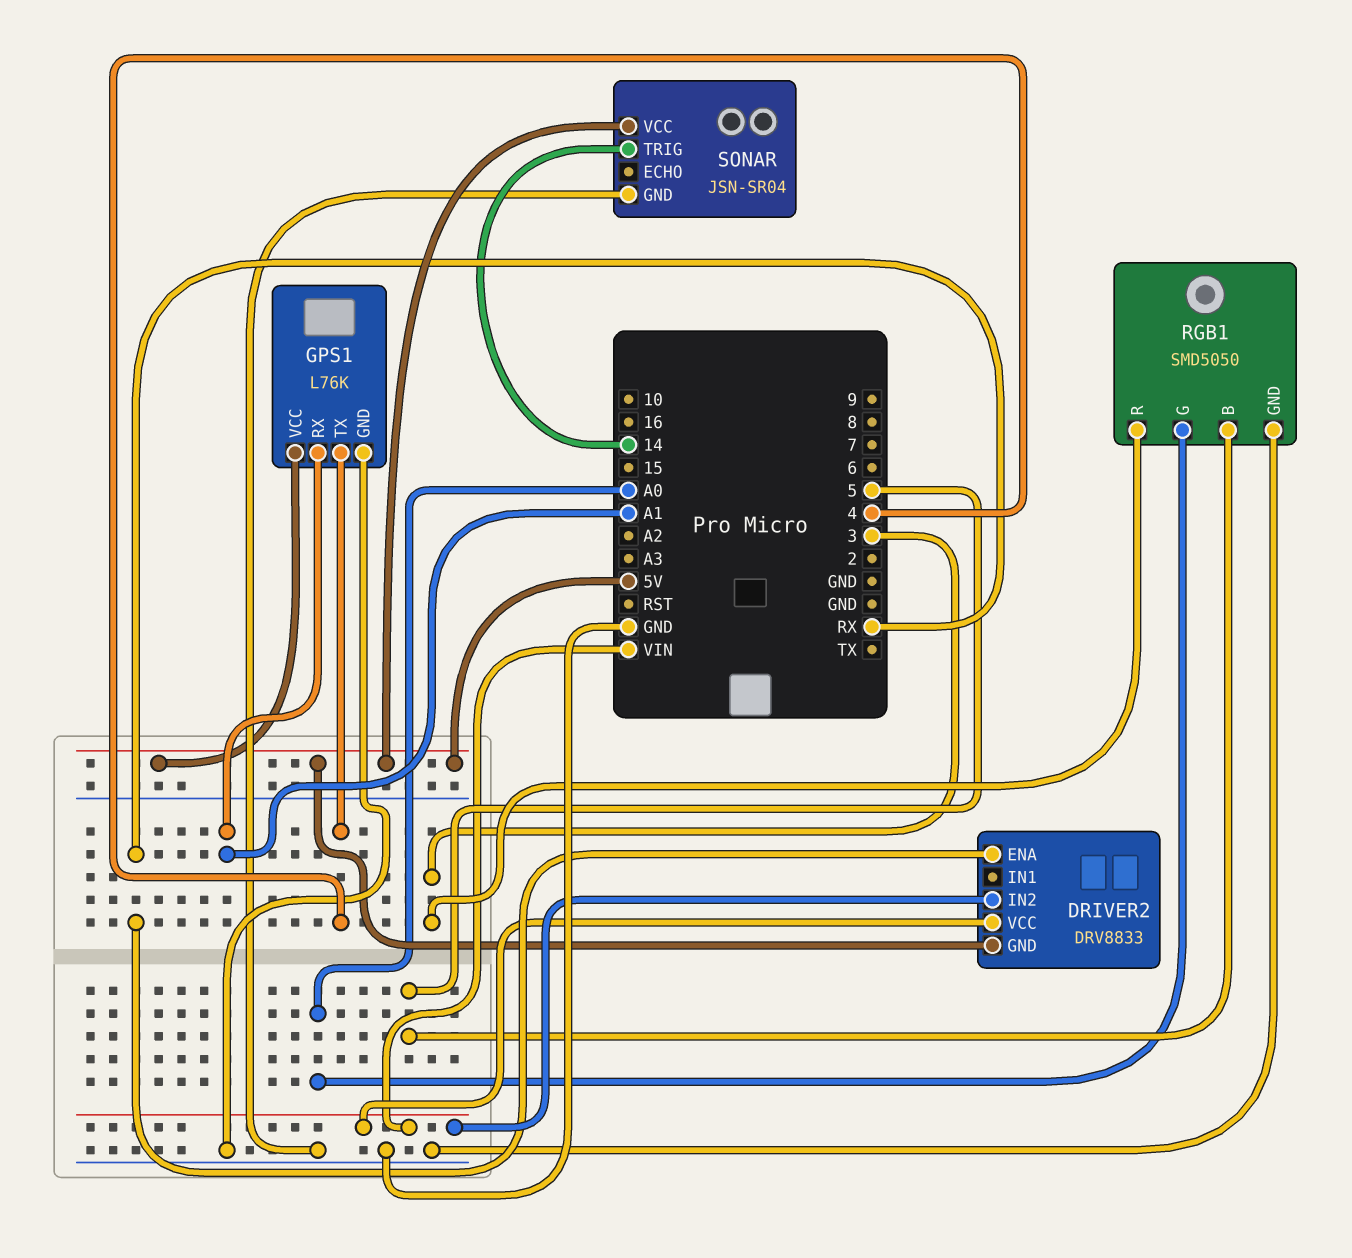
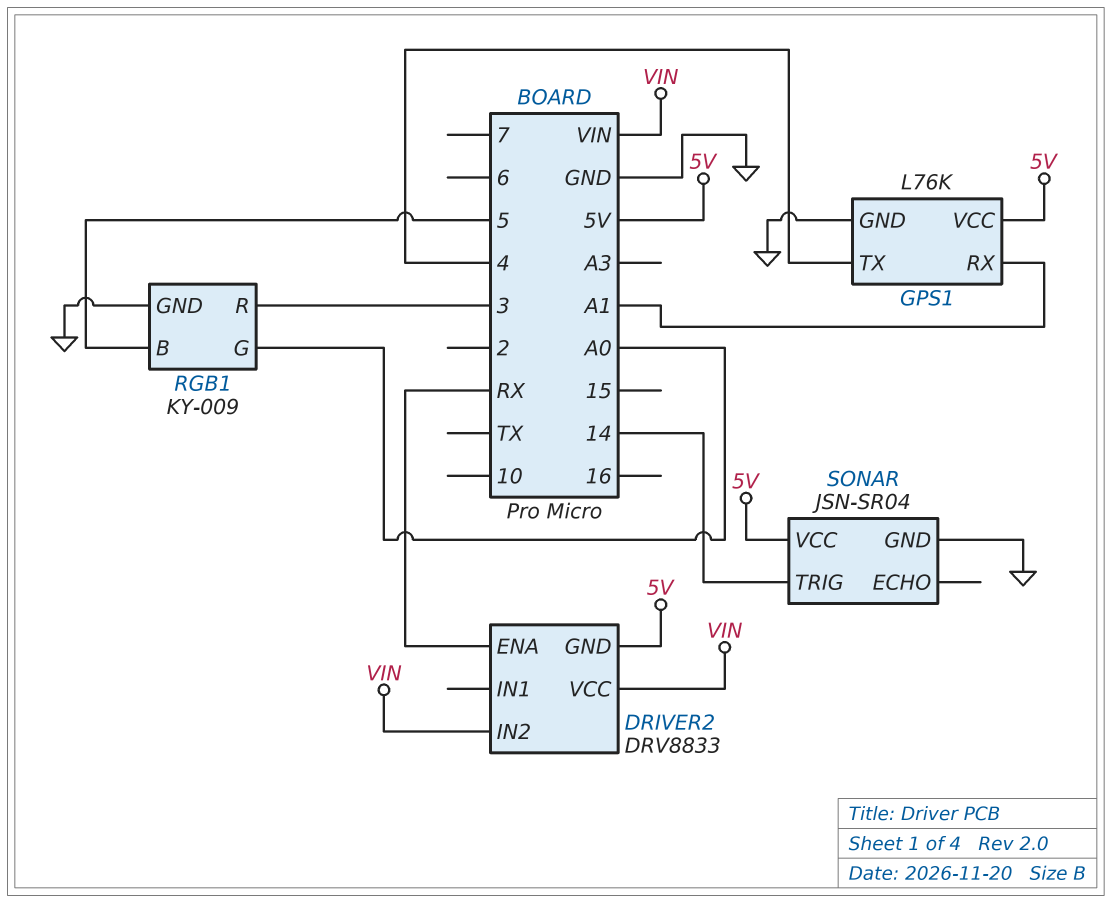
RGB1: SMD5050 -> KY-009

